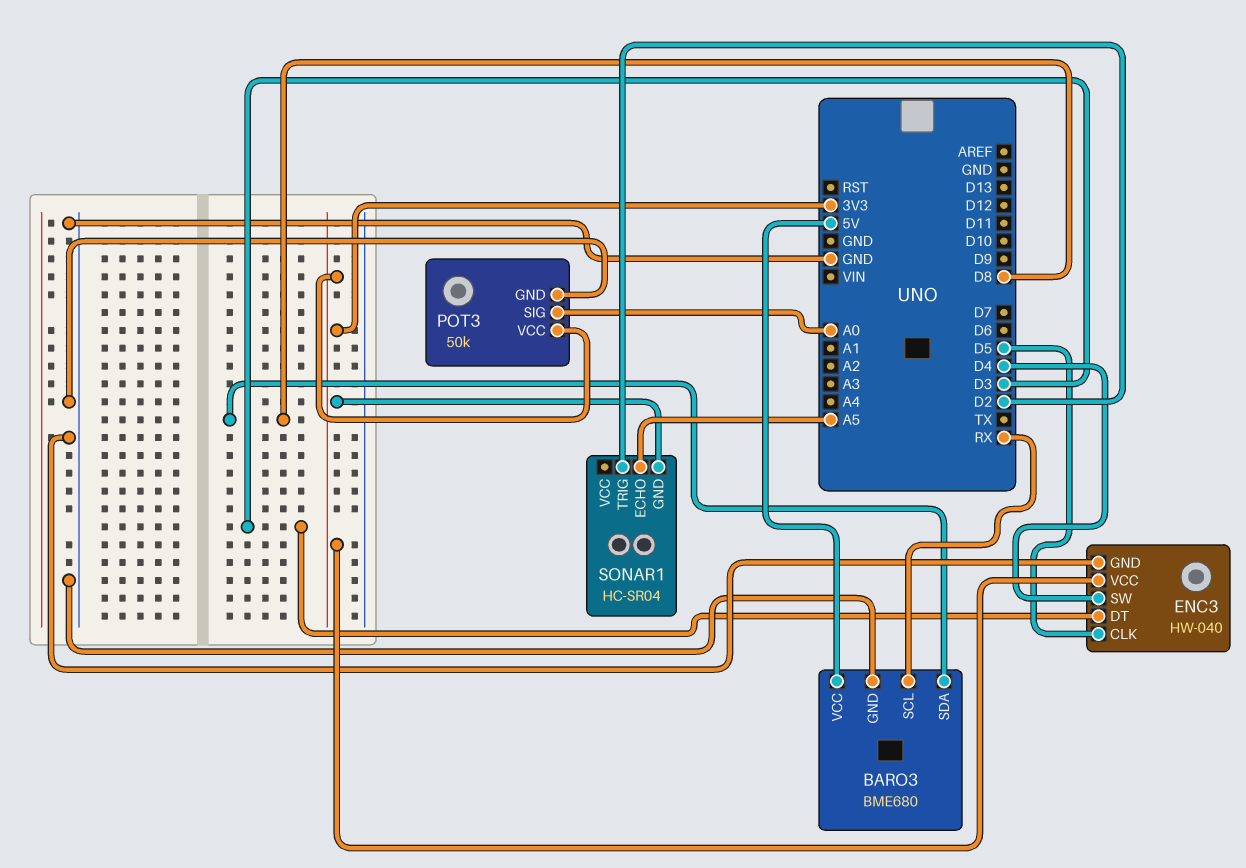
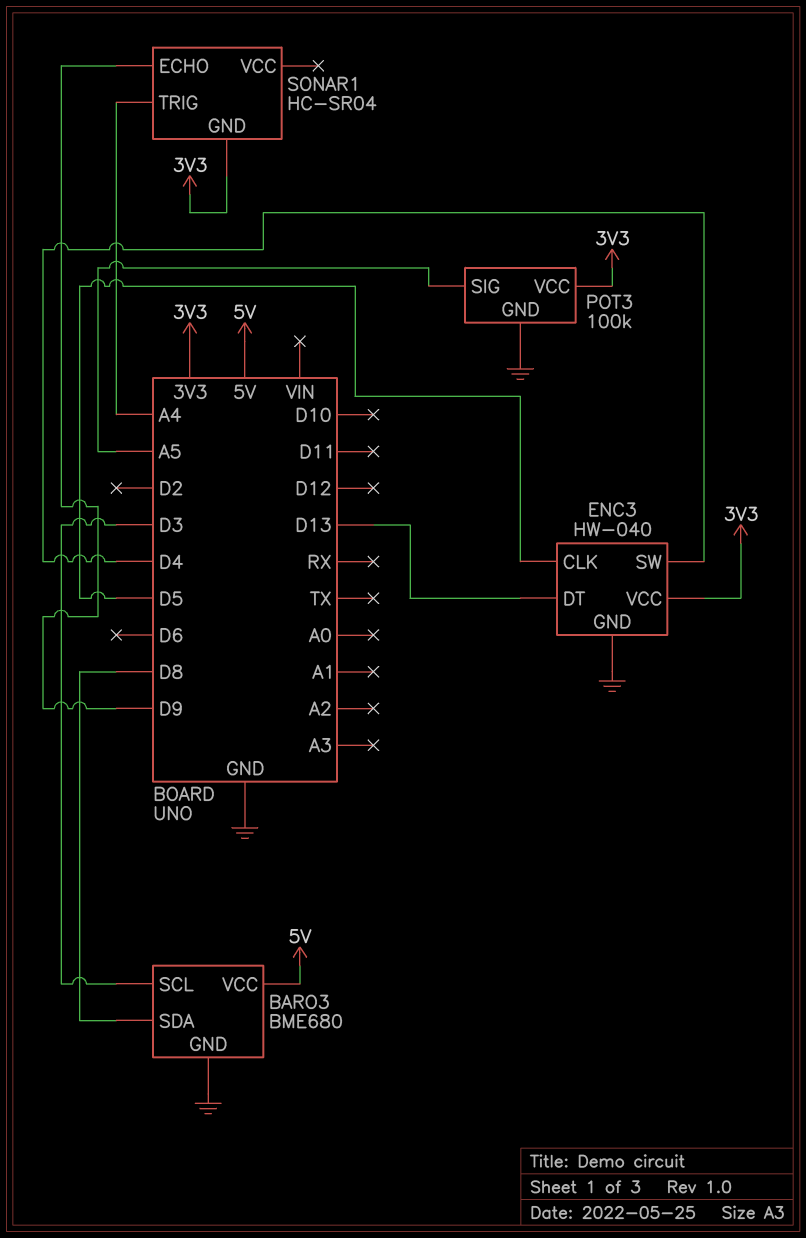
BARO3 pin SCL: RX -> D3
ENC3 pin DT: D3 -> D13
POT3: 50k -> 100k
POT3 pin SIG: A0 -> A5
SONAR1 pin ECHO: A5 -> D9
SONAR1 pin TRIG: D2 -> A4

